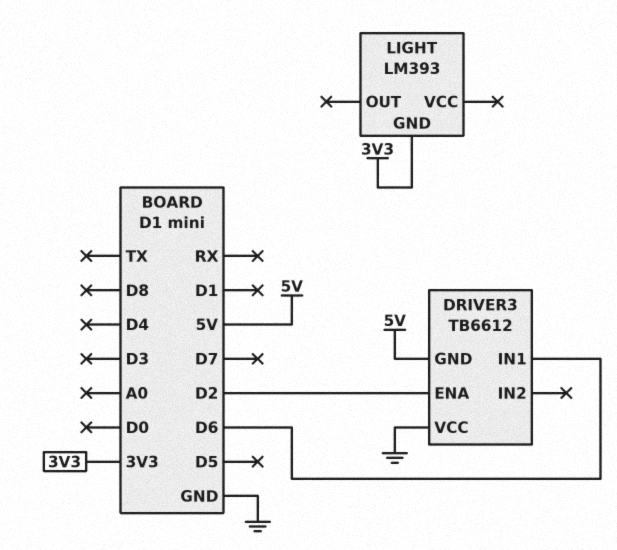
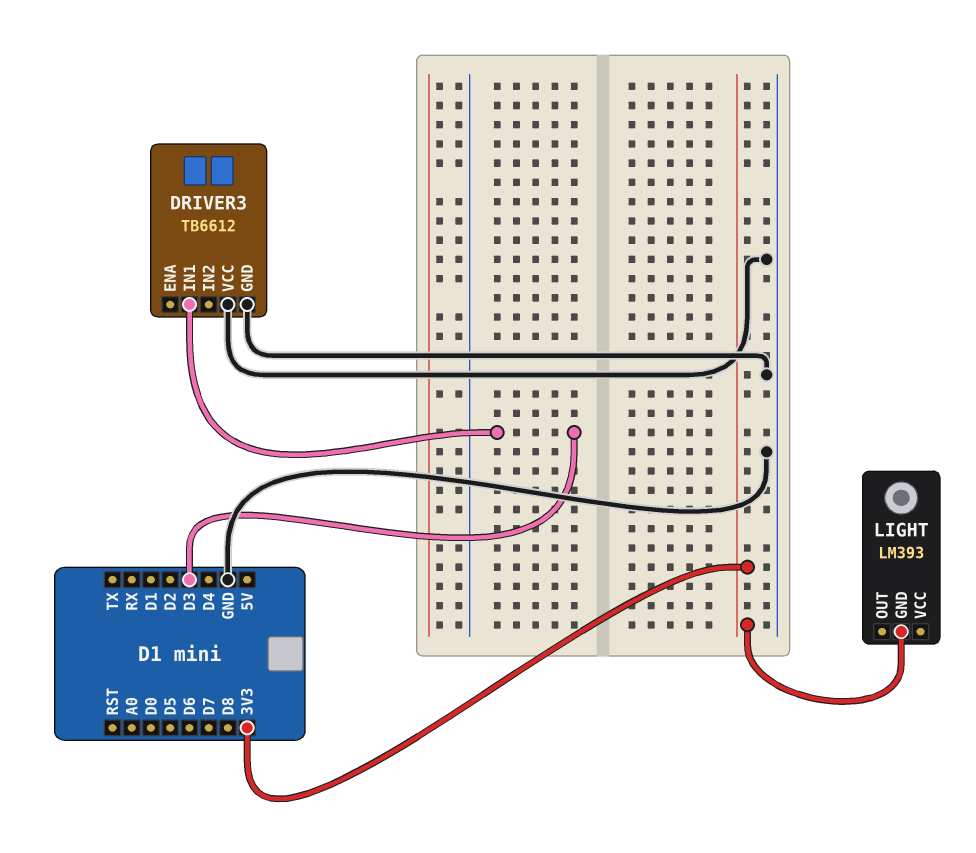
DRIVER3 pin ENA: D2 -> none
DRIVER3 pin GND: 5V -> GND
DRIVER3 pin IN1: D6 -> D3

